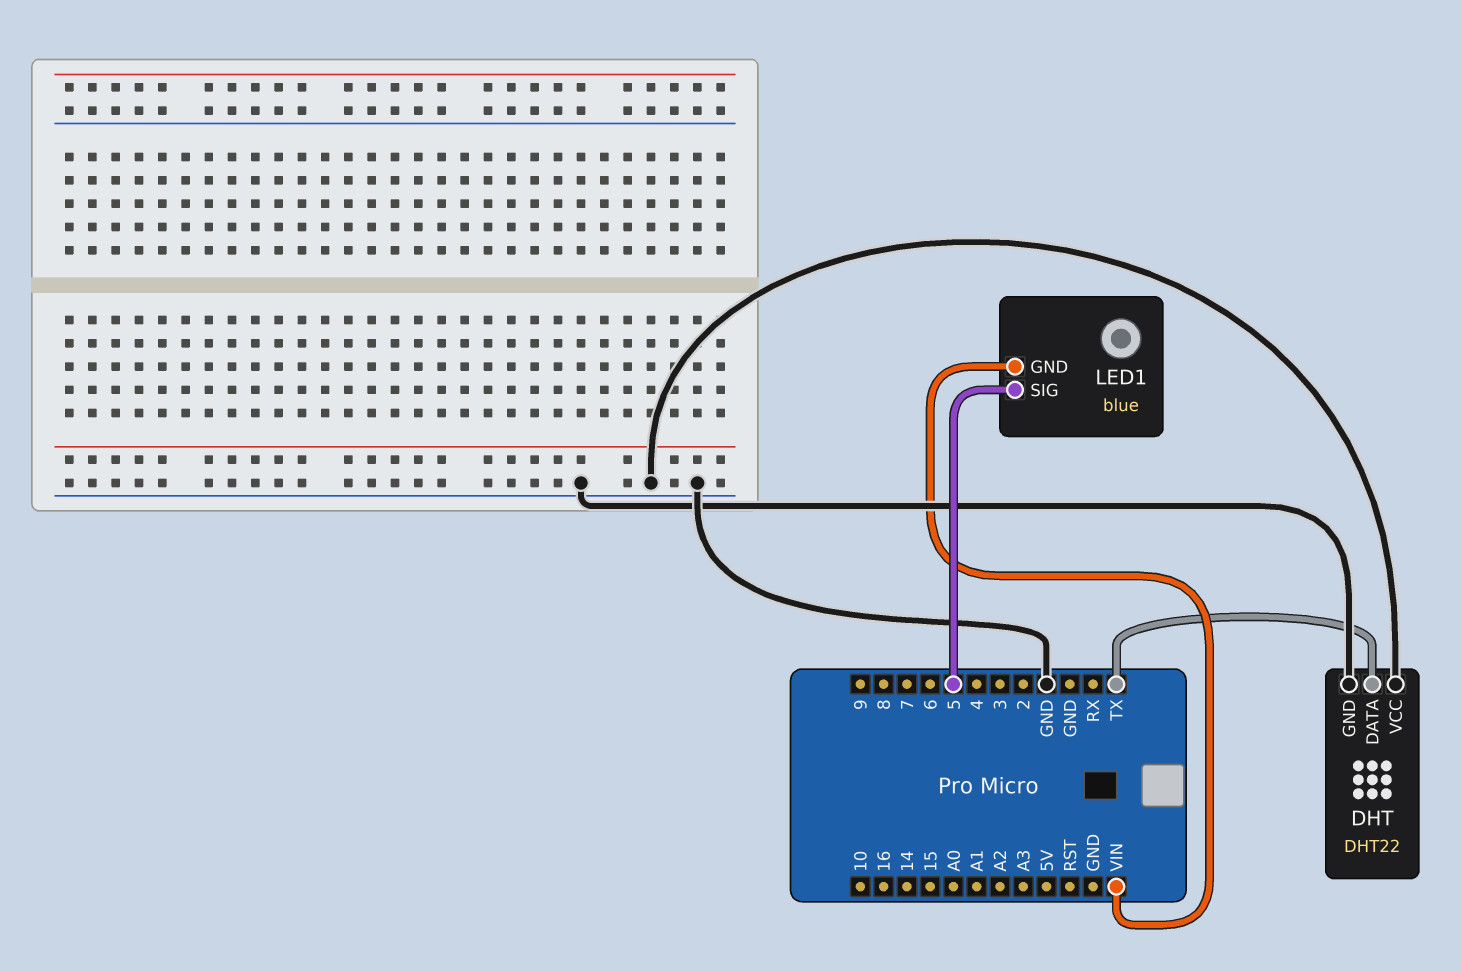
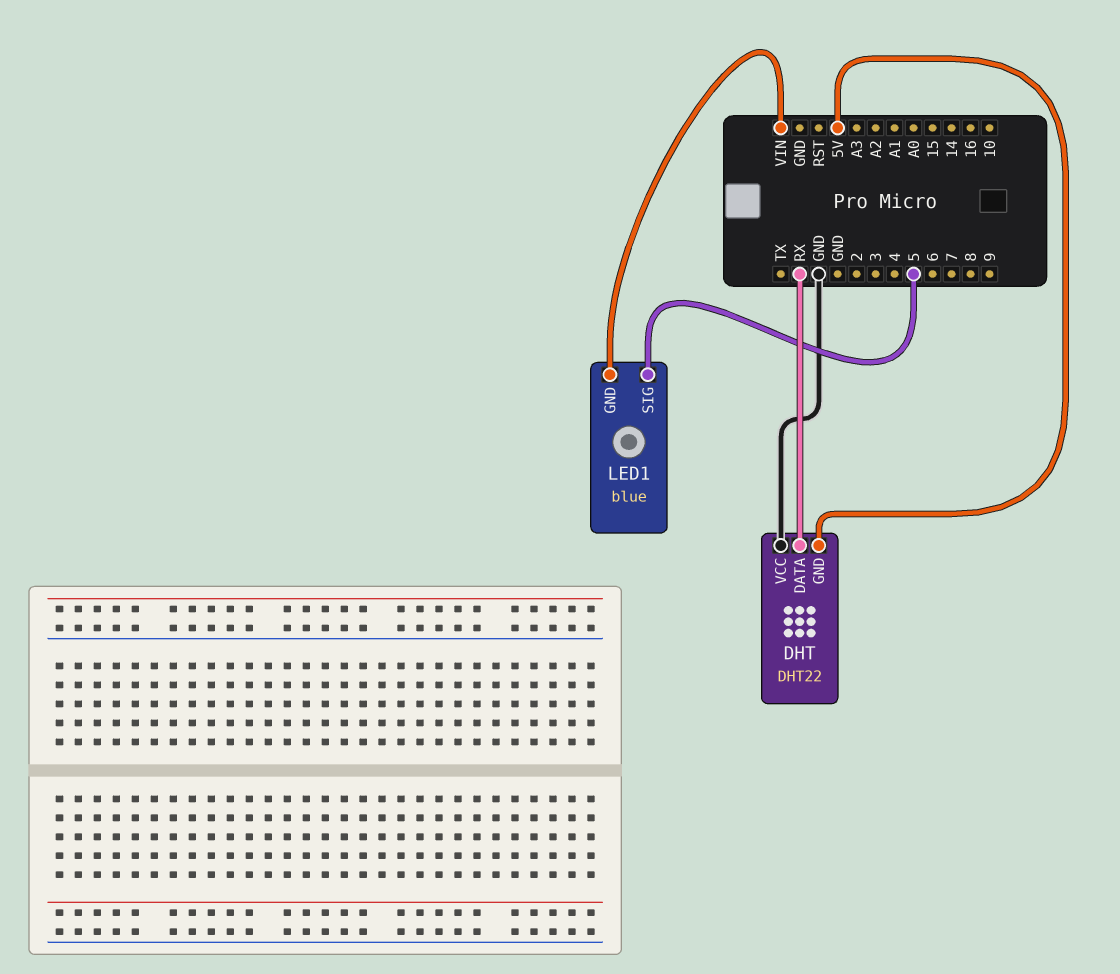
DHT pin DATA: TX -> RX
DHT pin GND: GND -> 5V

